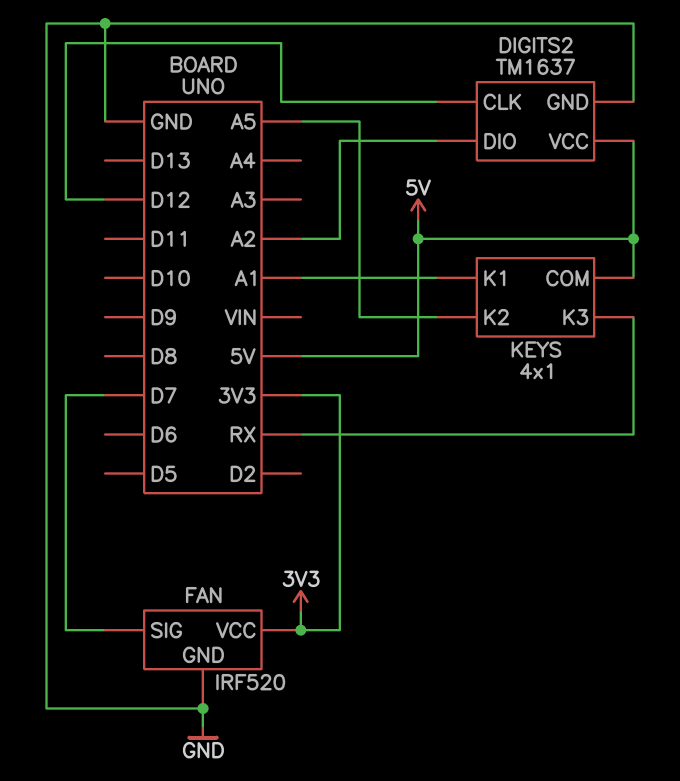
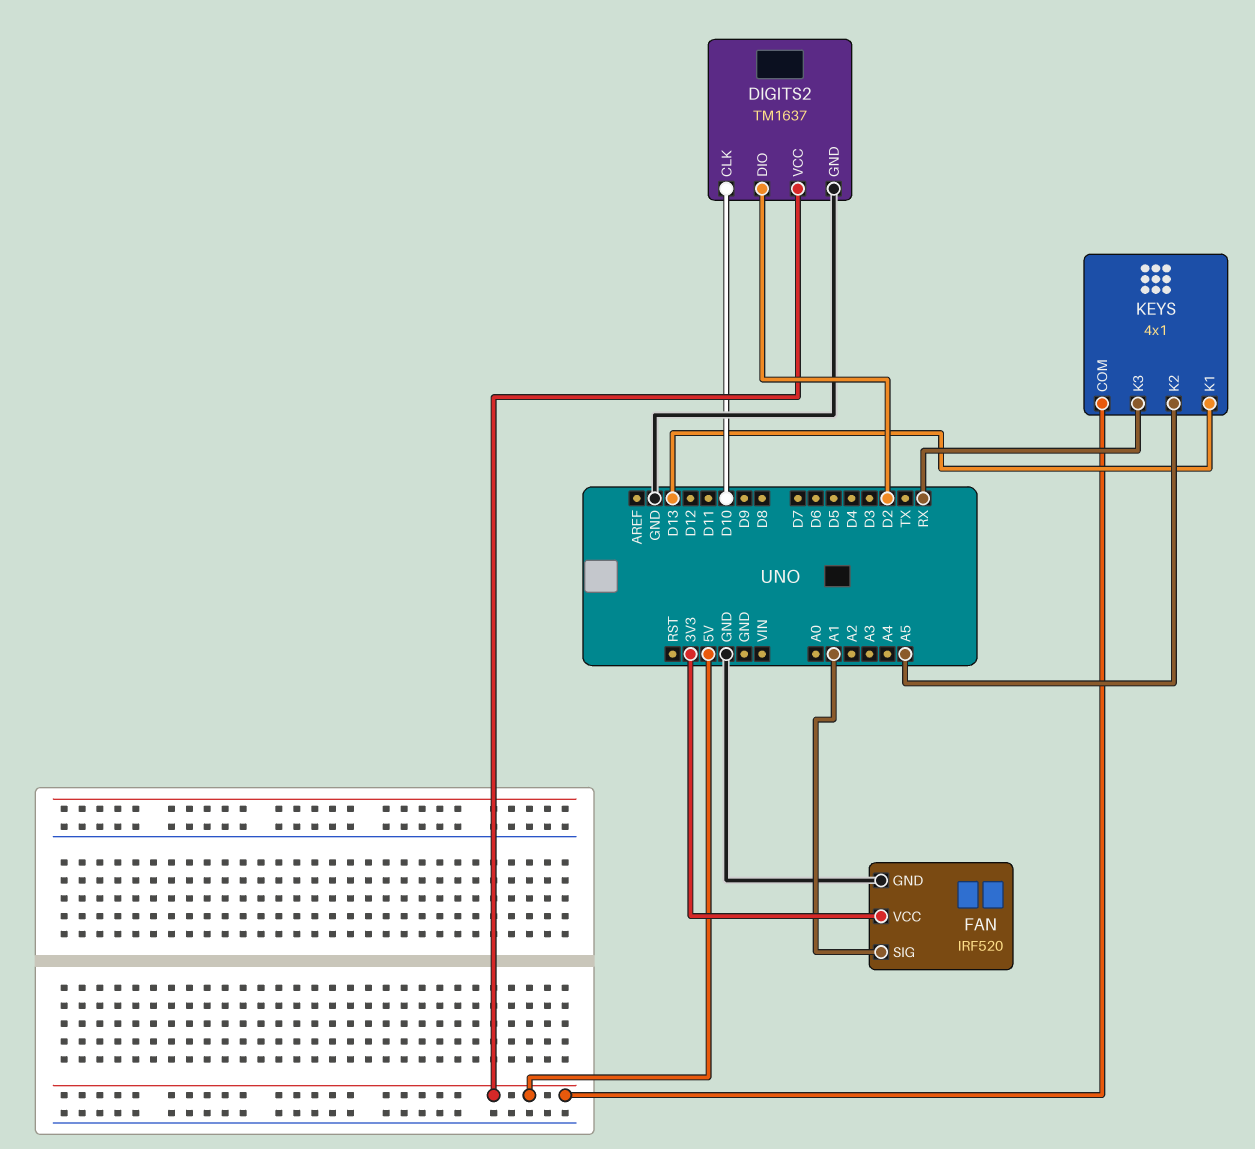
DIGITS2 pin CLK: D12 -> D10
DIGITS2 pin DIO: A2 -> D2
FAN pin SIG: D7 -> A1
KEYS pin K1: A1 -> D13

